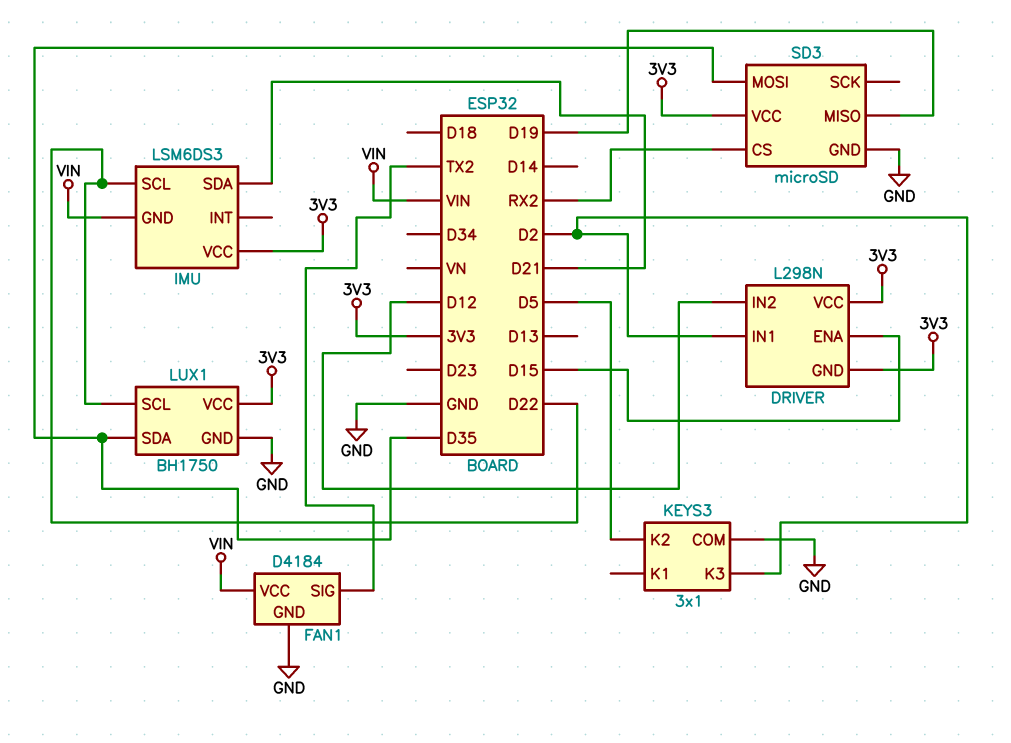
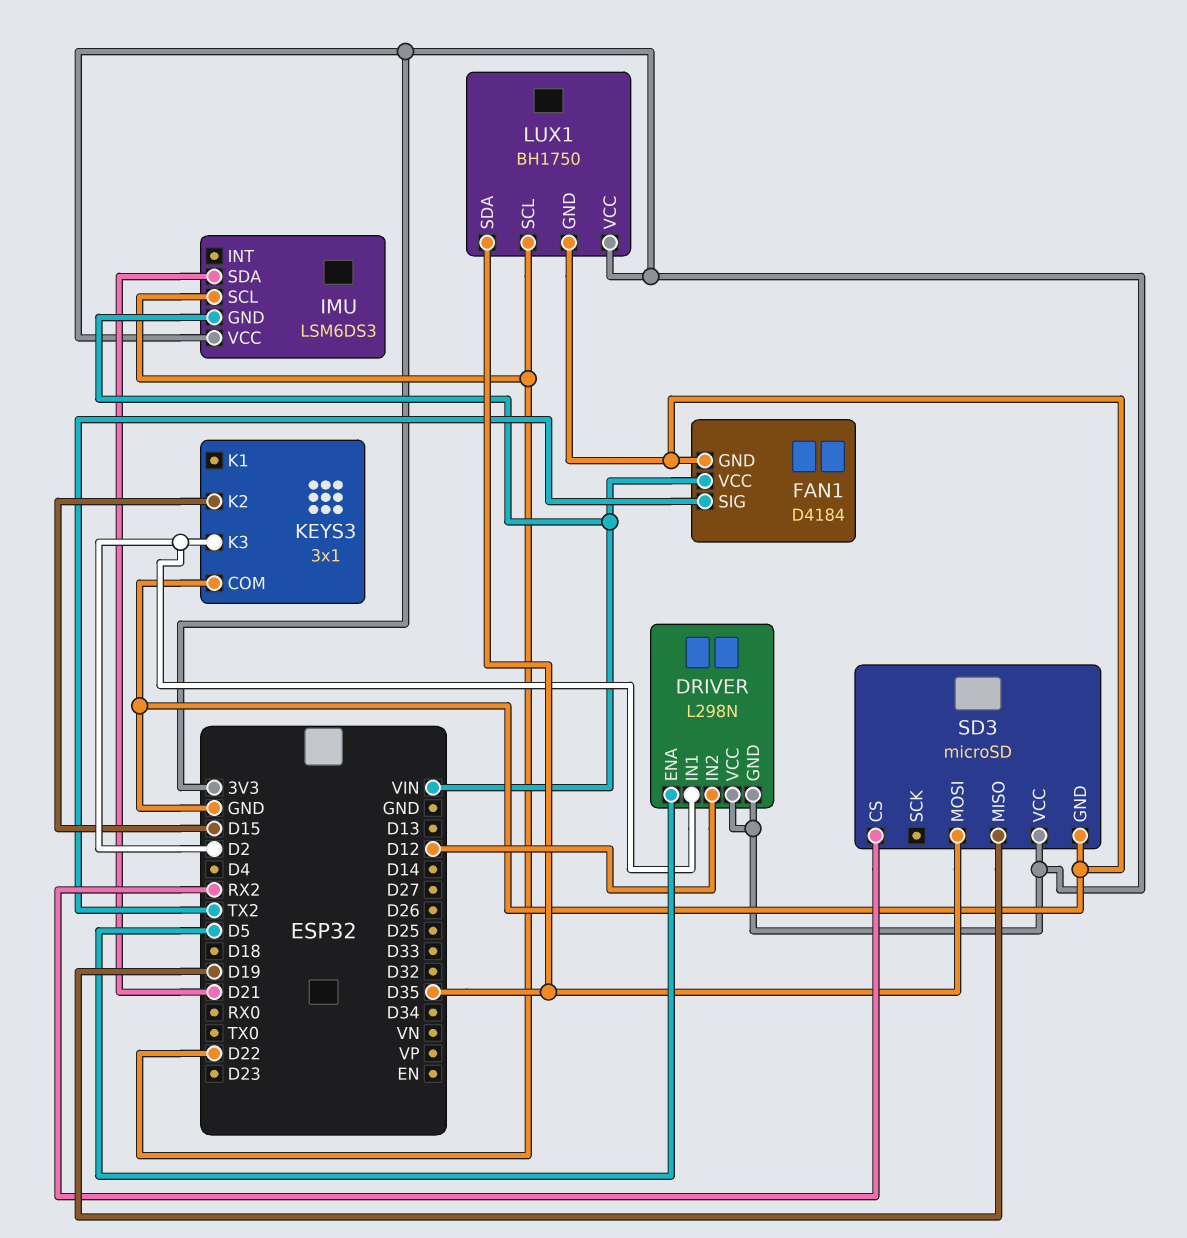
DRIVER pin ENA: D15 -> D5
KEYS3 pin K2: D5 -> D15

